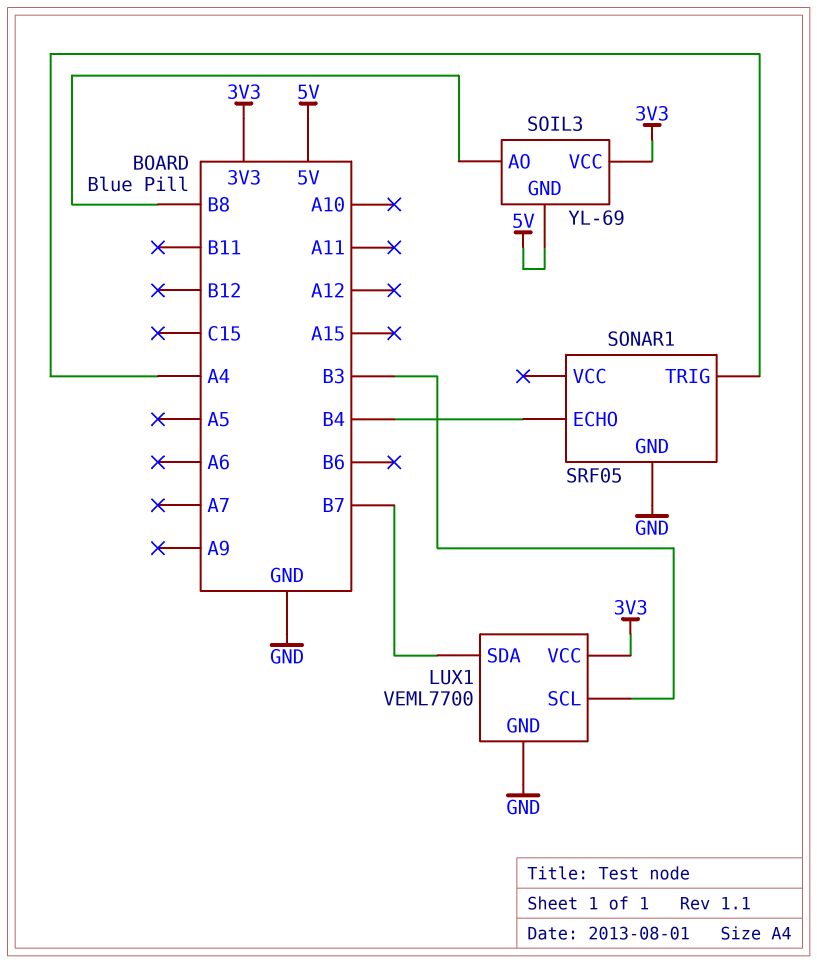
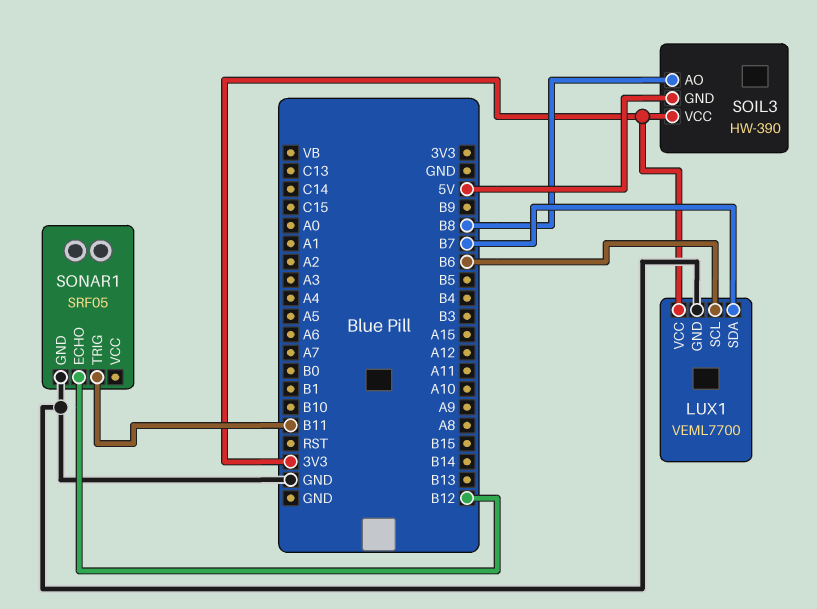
LUX1 pin SCL: B3 -> B6
SOIL3: YL-69 -> HW-390
SONAR1 pin ECHO: B4 -> B12
SONAR1 pin TRIG: A4 -> B11

